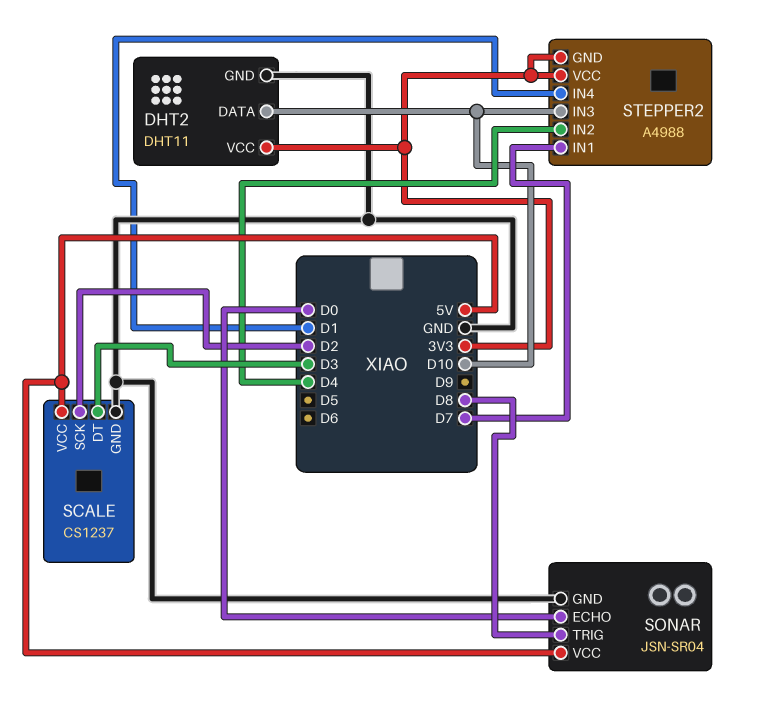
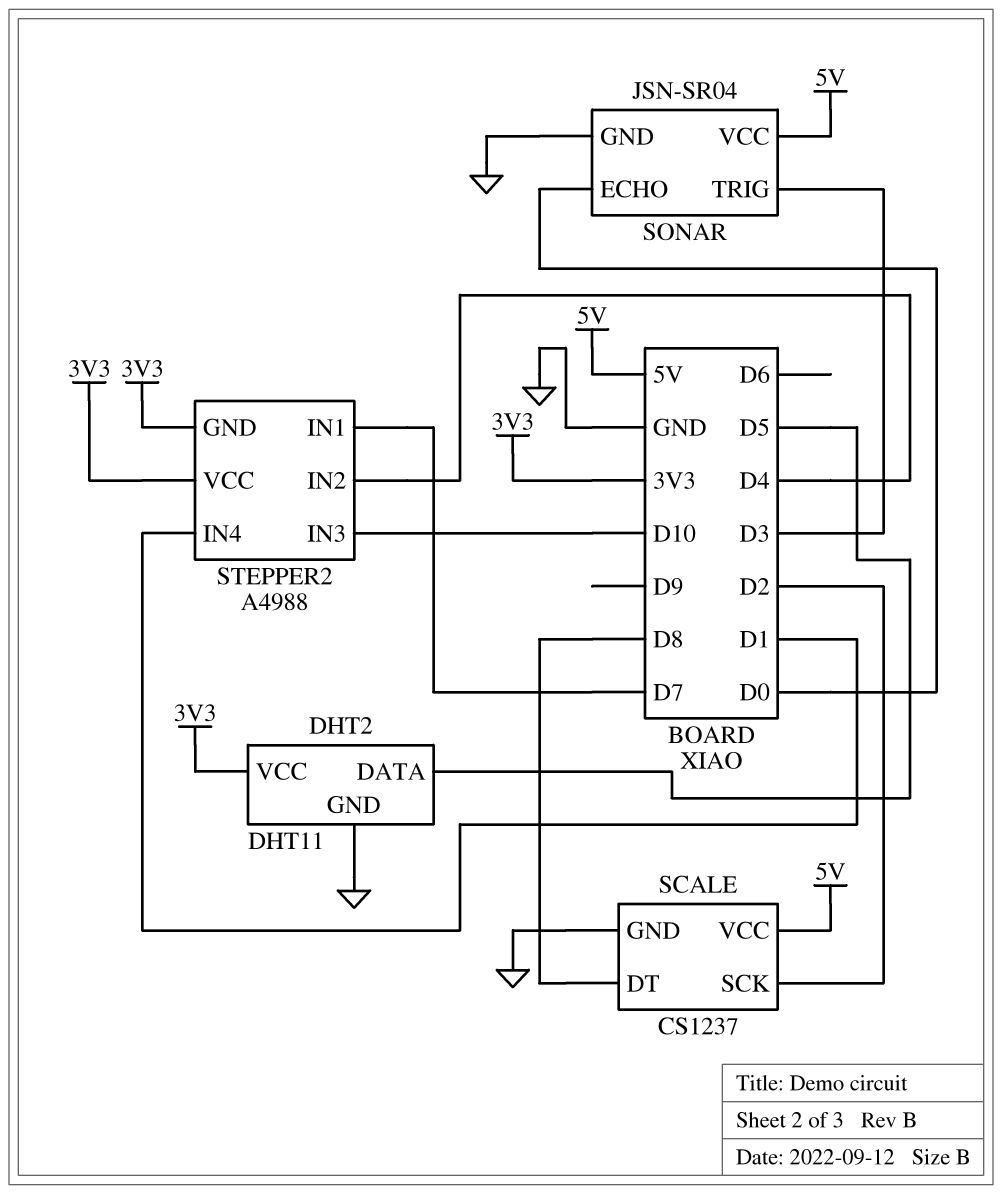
DHT2 pin DATA: D10 -> D5
SCALE pin DT: D3 -> D8
SONAR pin TRIG: D8 -> D3

